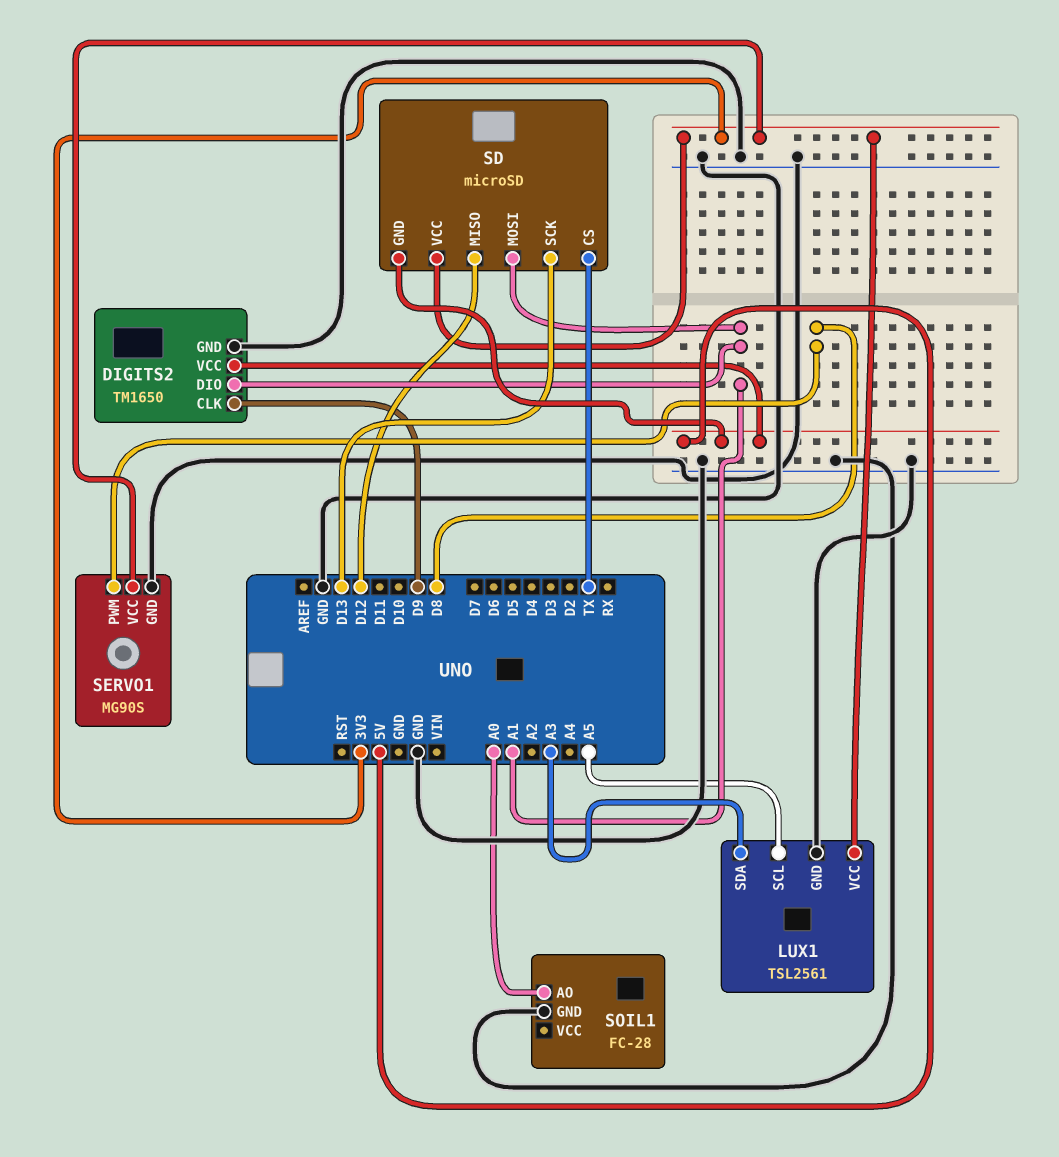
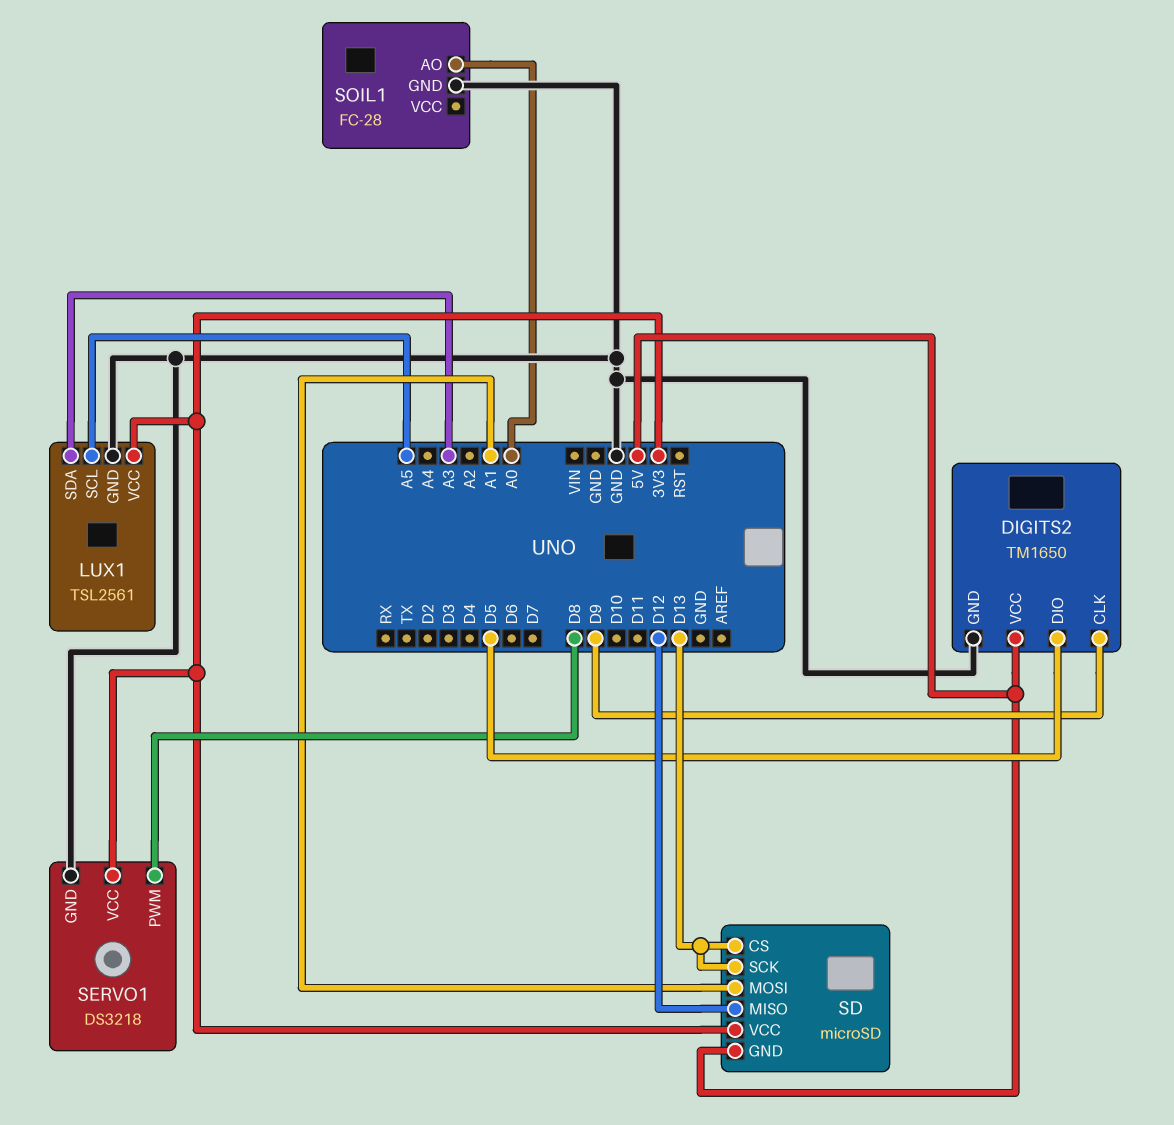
DIGITS2 pin DIO: A1 -> D5
SD pin CS: TX -> D13
SERVO1: MG90S -> DS3218

